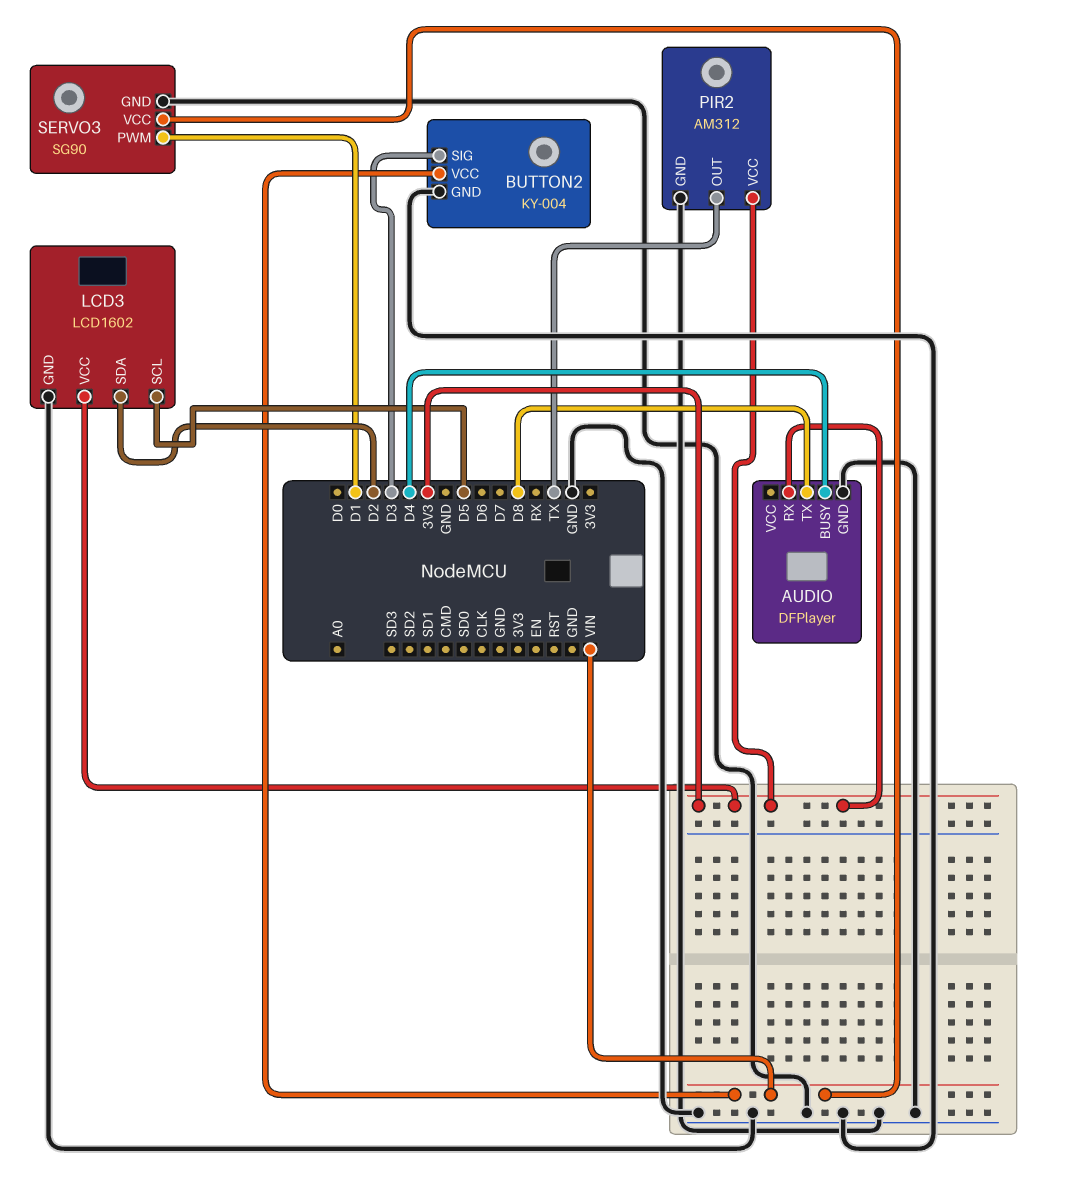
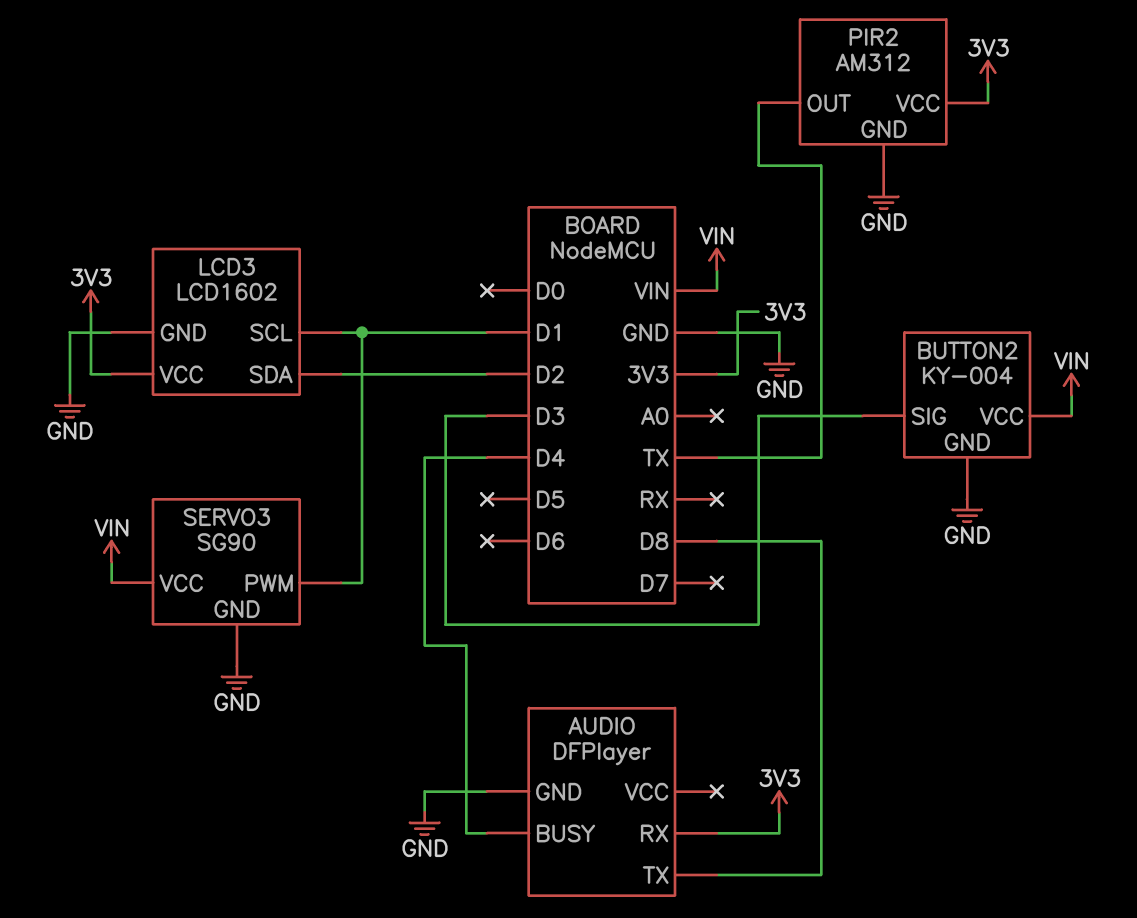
LCD3 pin SCL: D5 -> D1

